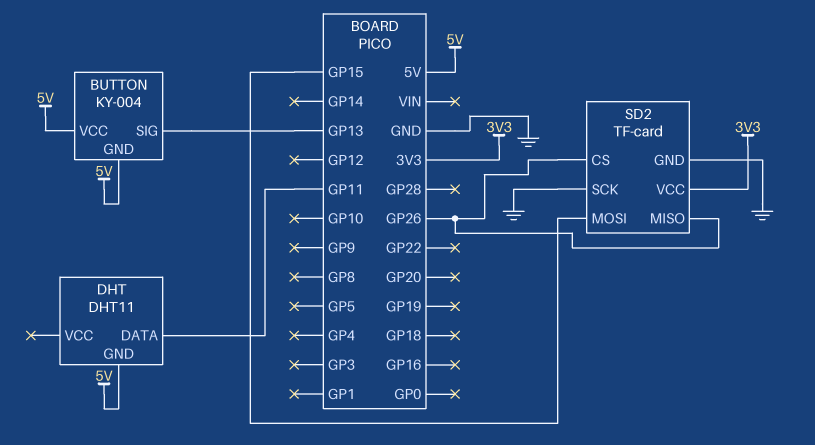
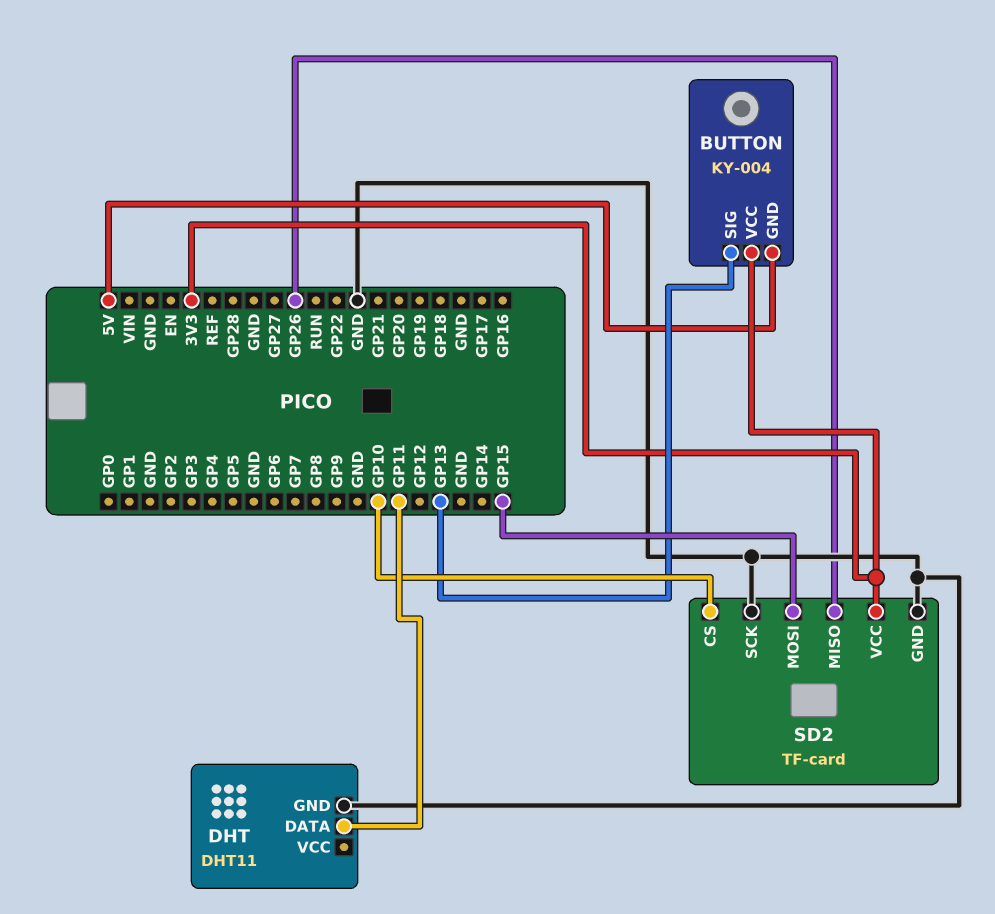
BUTTON pin VCC: 5V -> 3V3
DHT pin GND: 5V -> GND
SD2 pin CS: GP26 -> GP10

